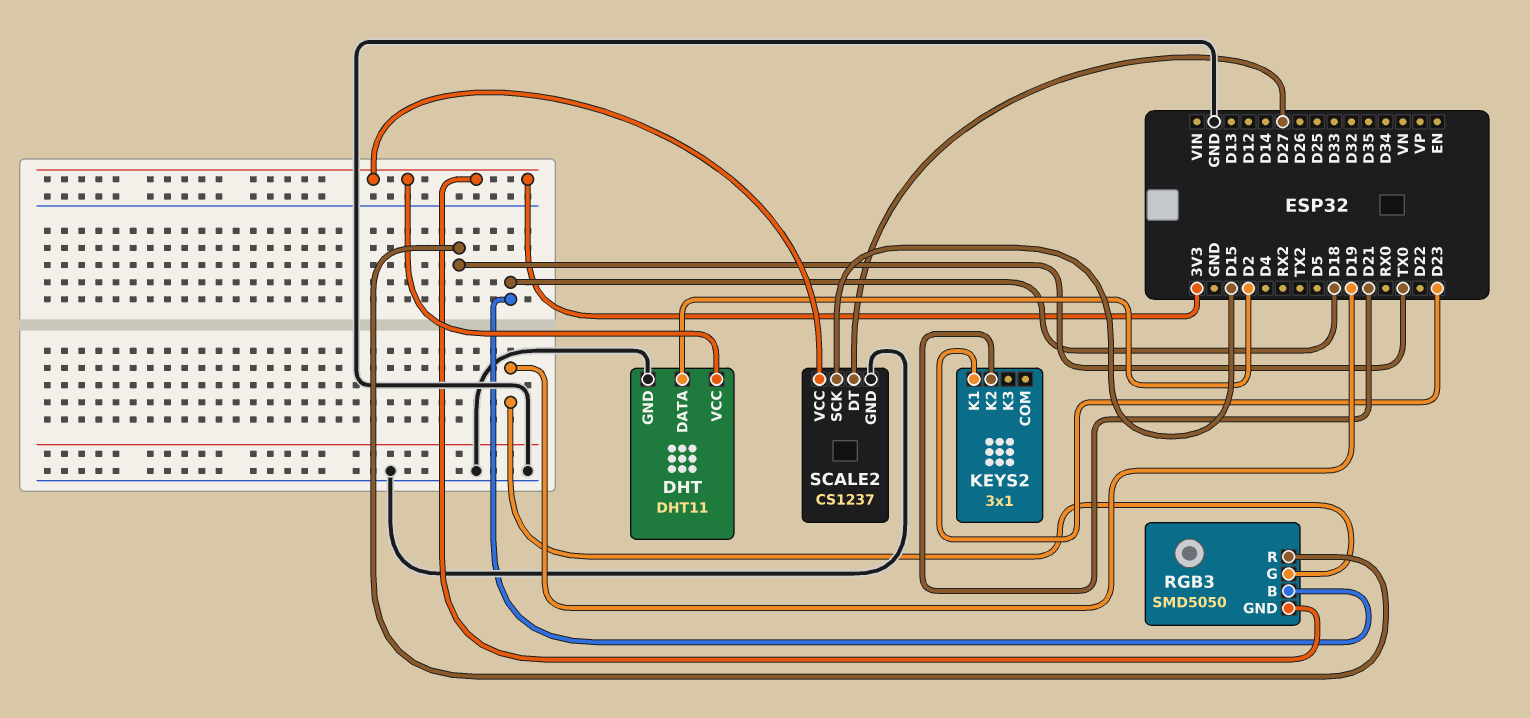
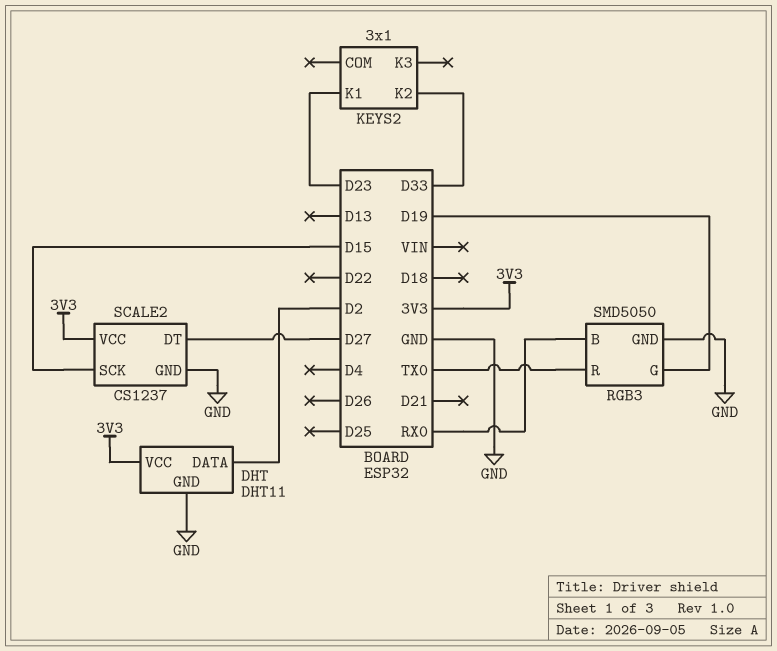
KEYS2 pin K2: D21 -> D33
RGB3 pin B: D18 -> RX0
RGB3 pin GND: 3V3 -> GND

